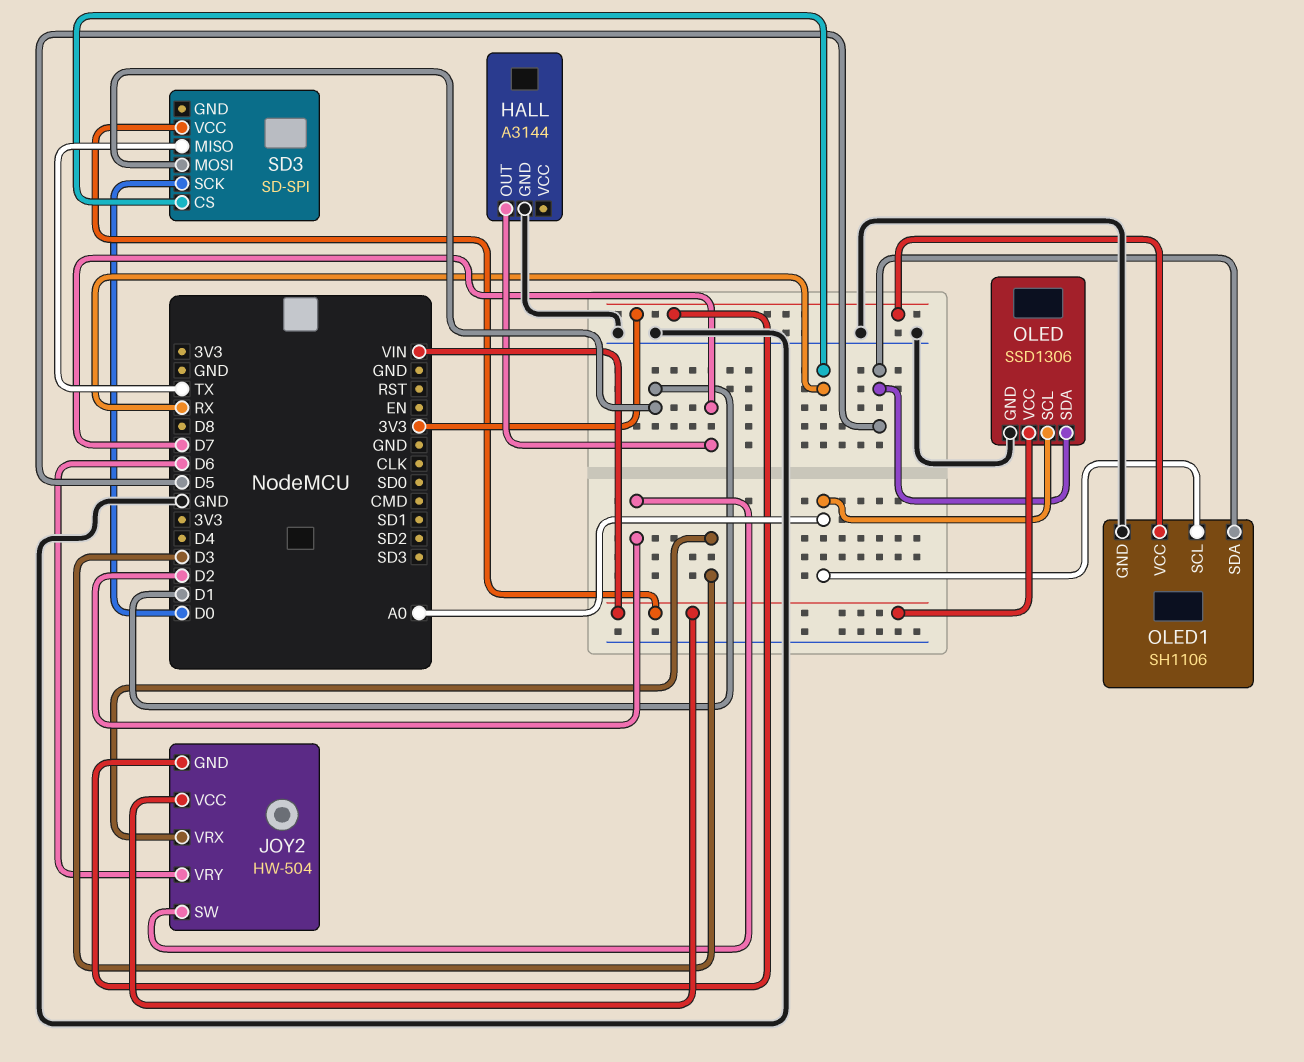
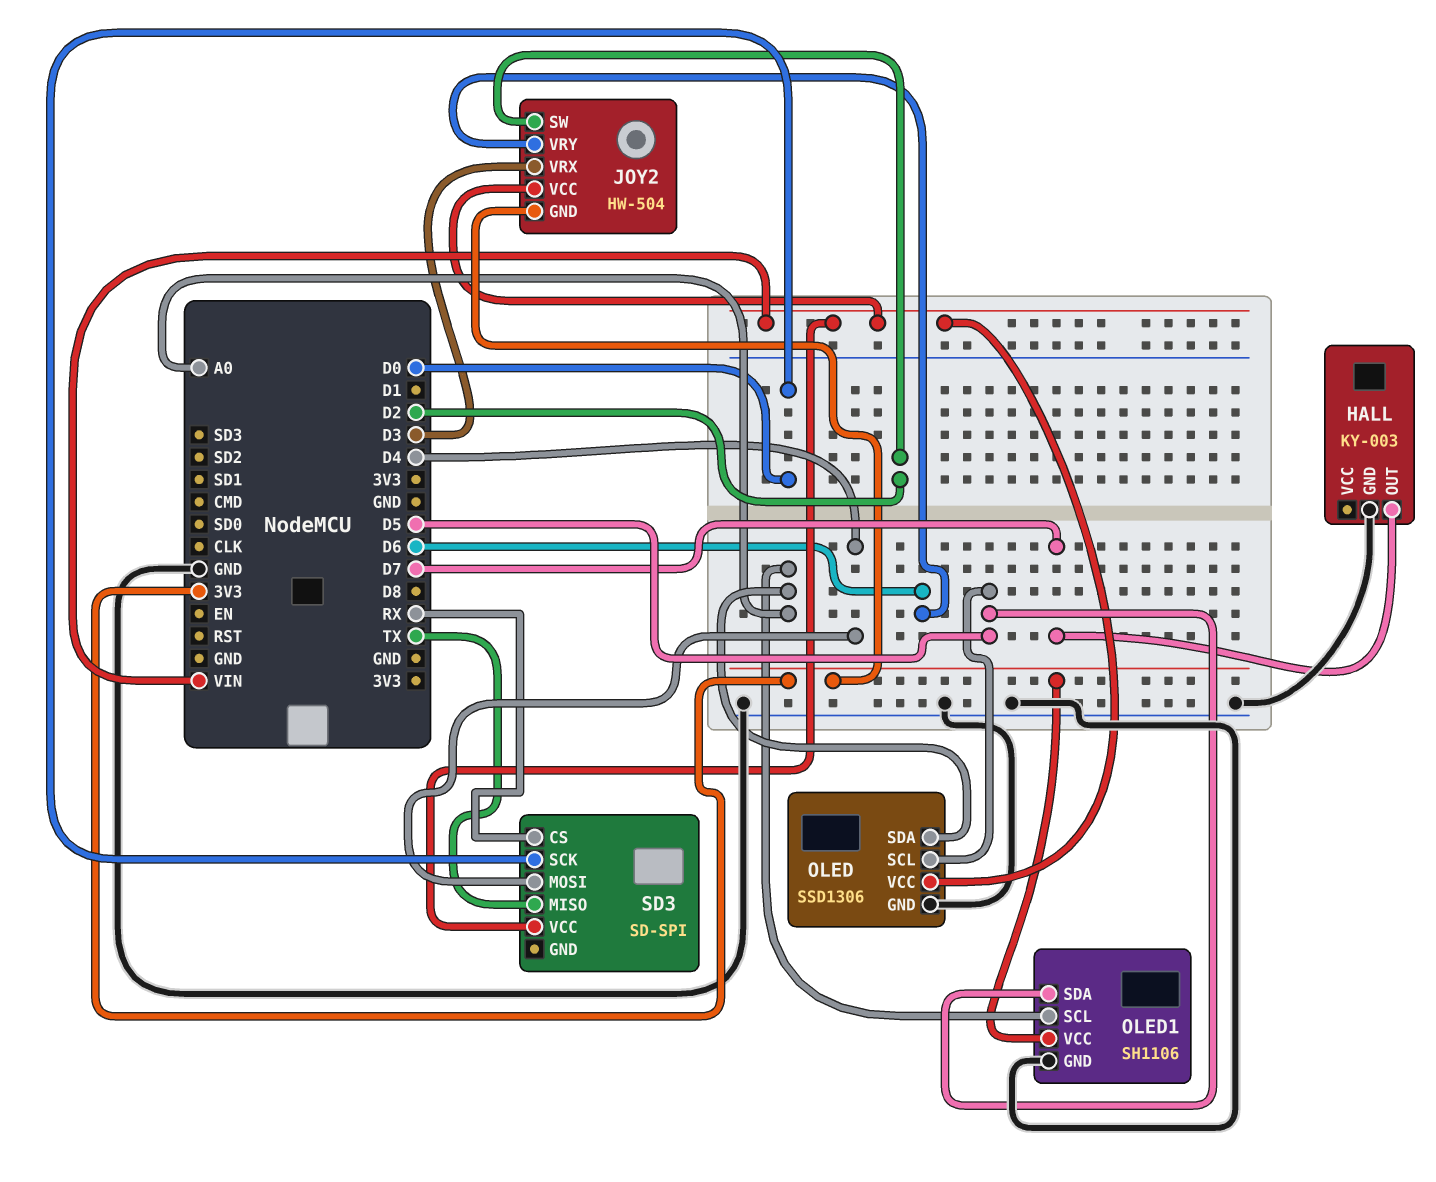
HALL: A3144 -> KY-003
OLED pin SCL: A0 -> D5
OLED pin SDA: D5 -> A0
SD3 pin MOSI: D1 -> D4

